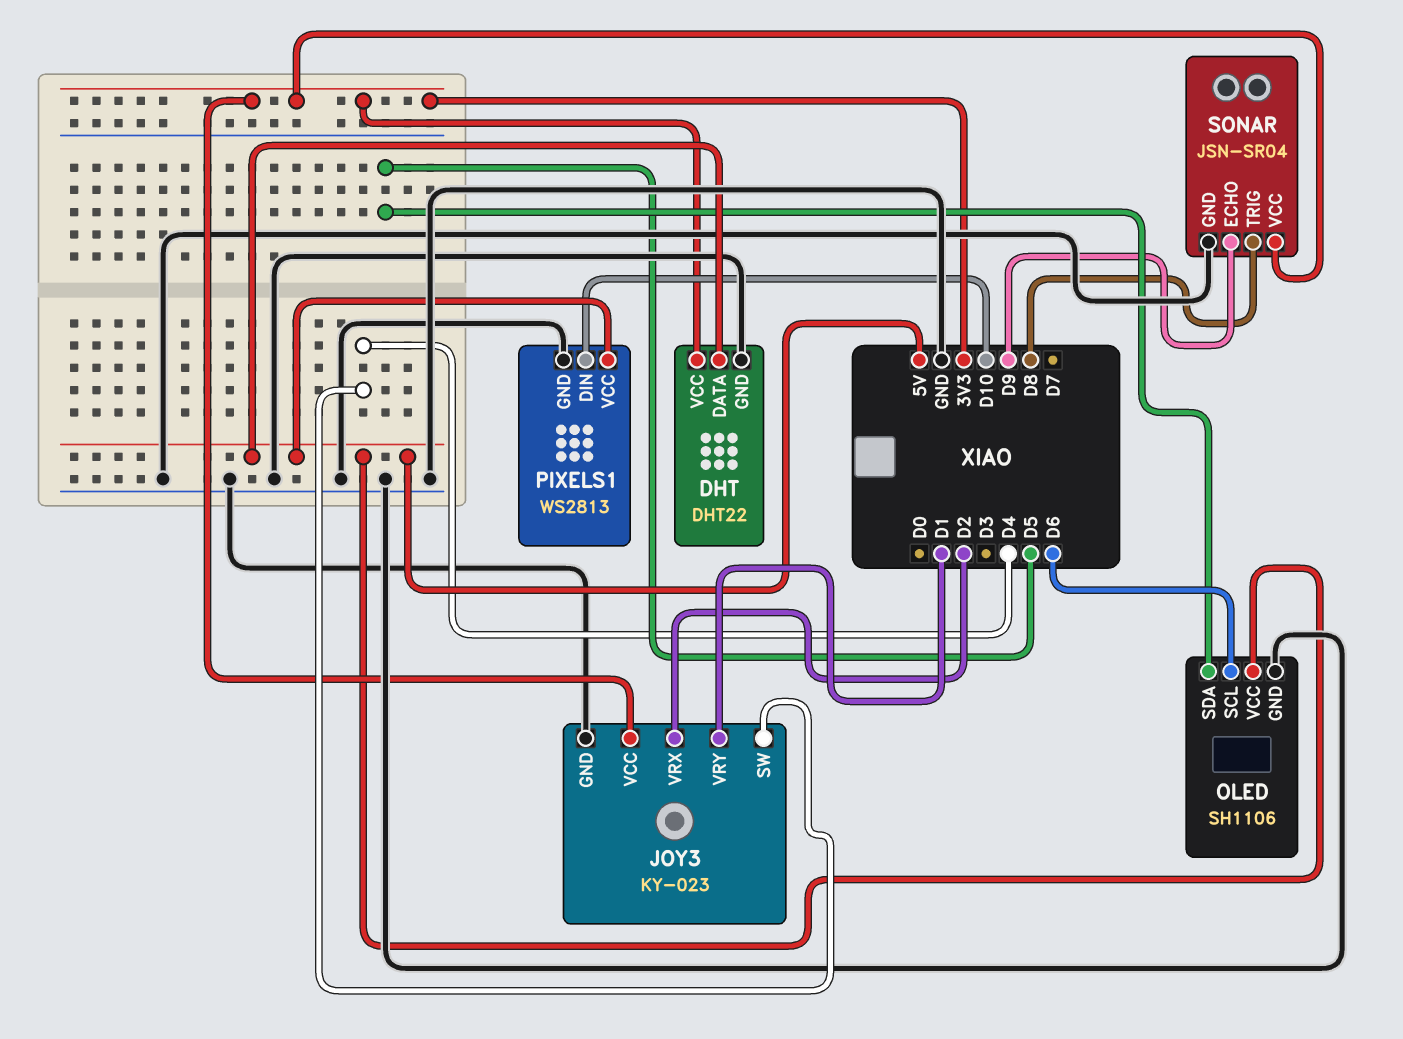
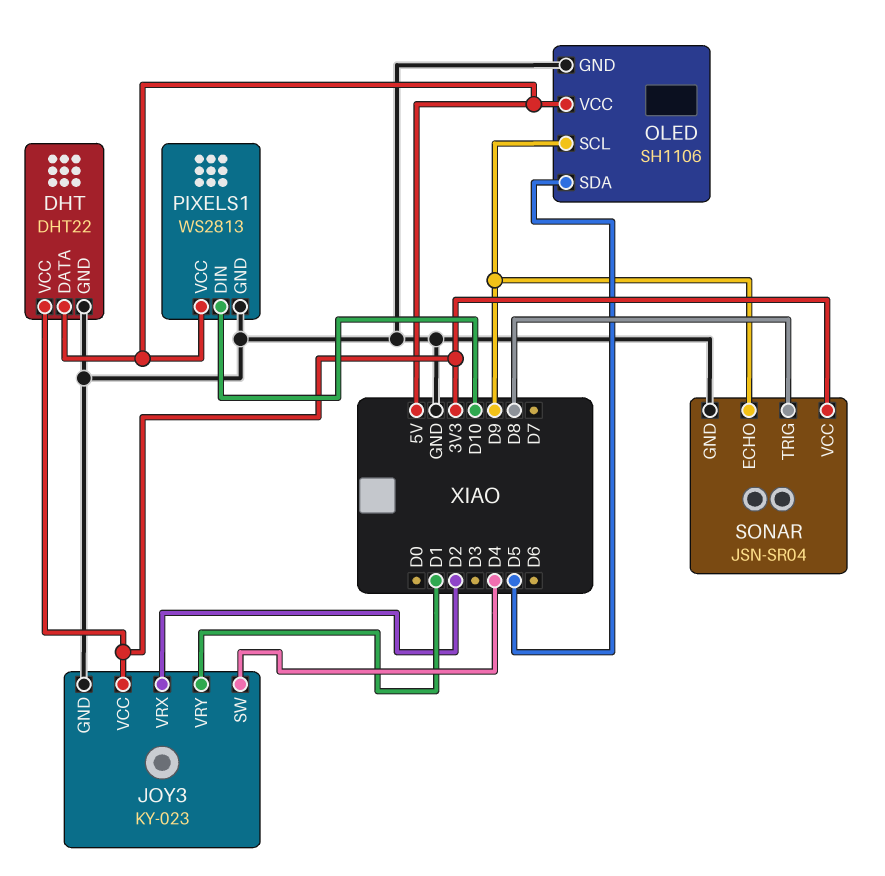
OLED pin SCL: D6 -> D9

